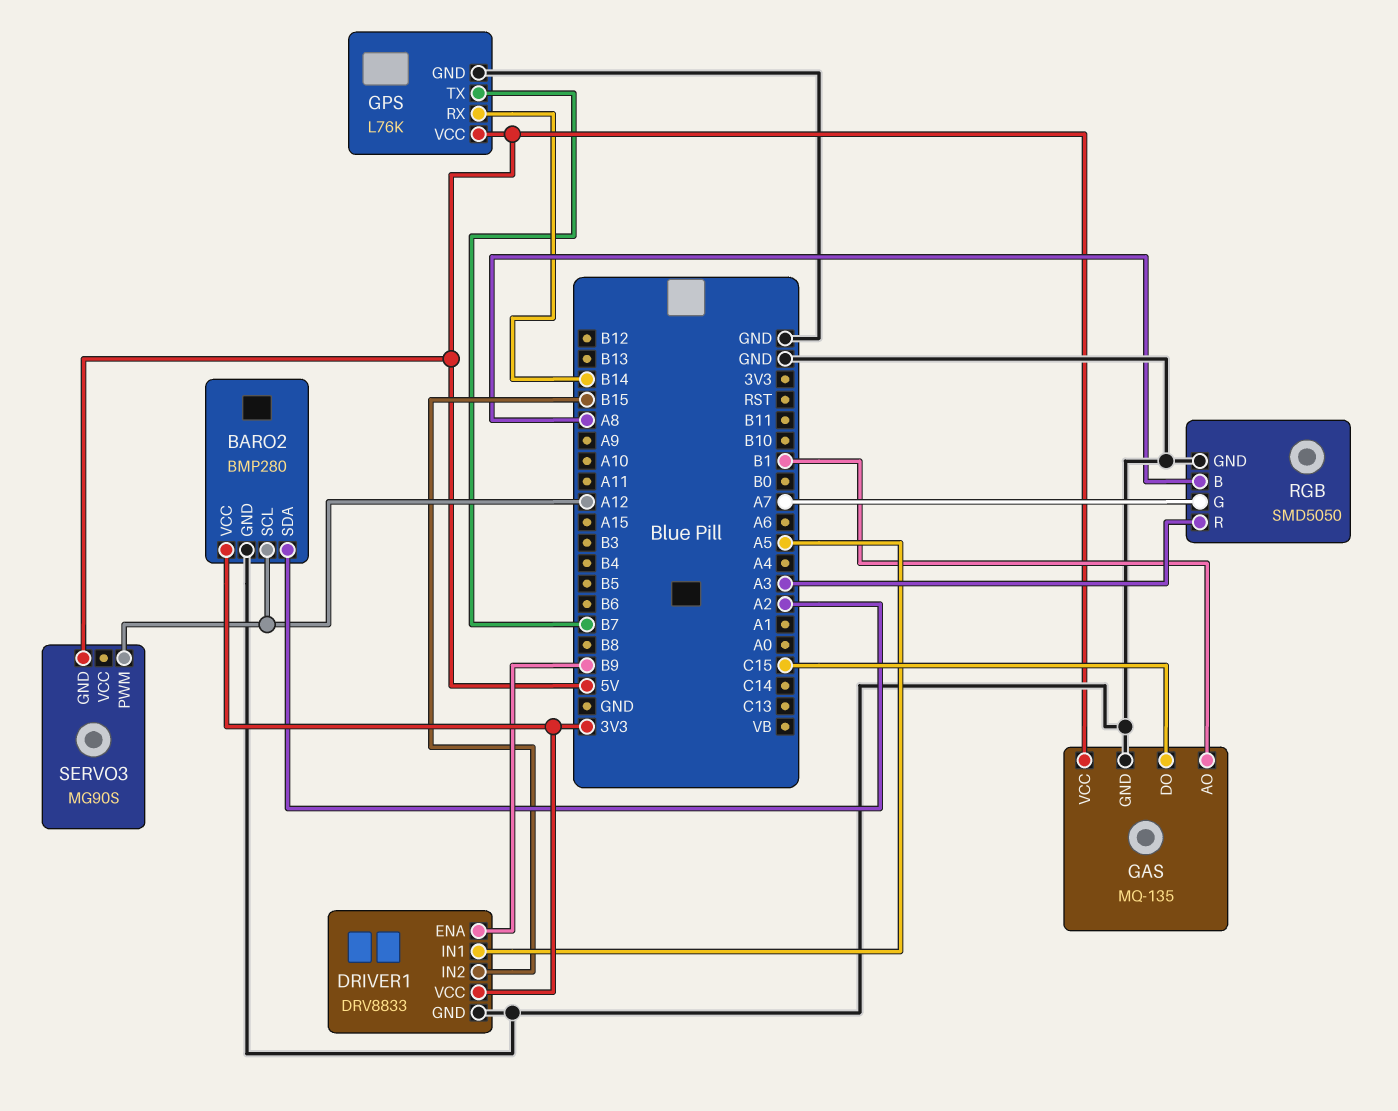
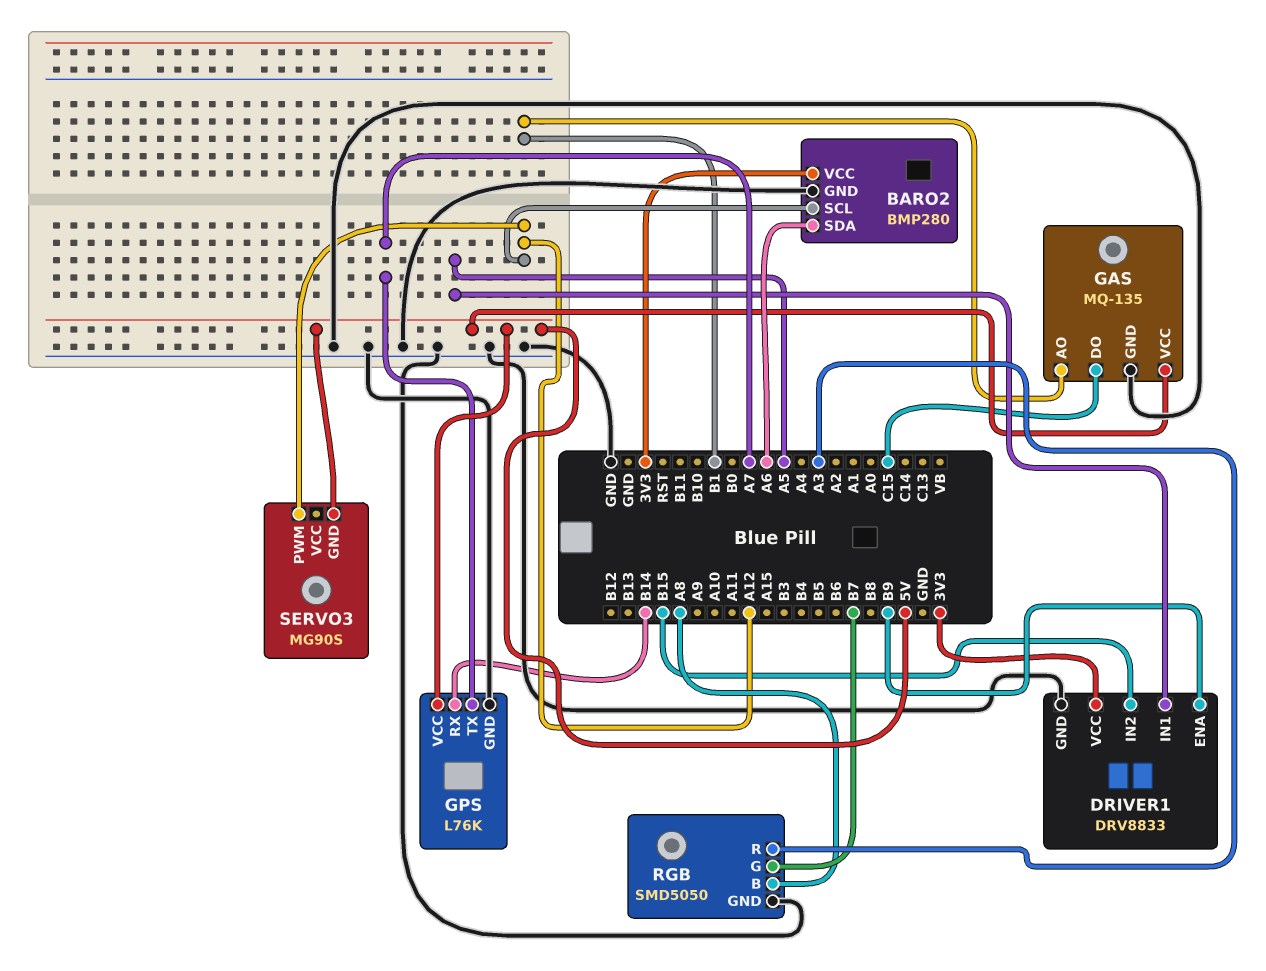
BARO2 pin SDA: A2 -> A6
GPS pin TX: B7 -> A7
RGB pin G: A7 -> B7

